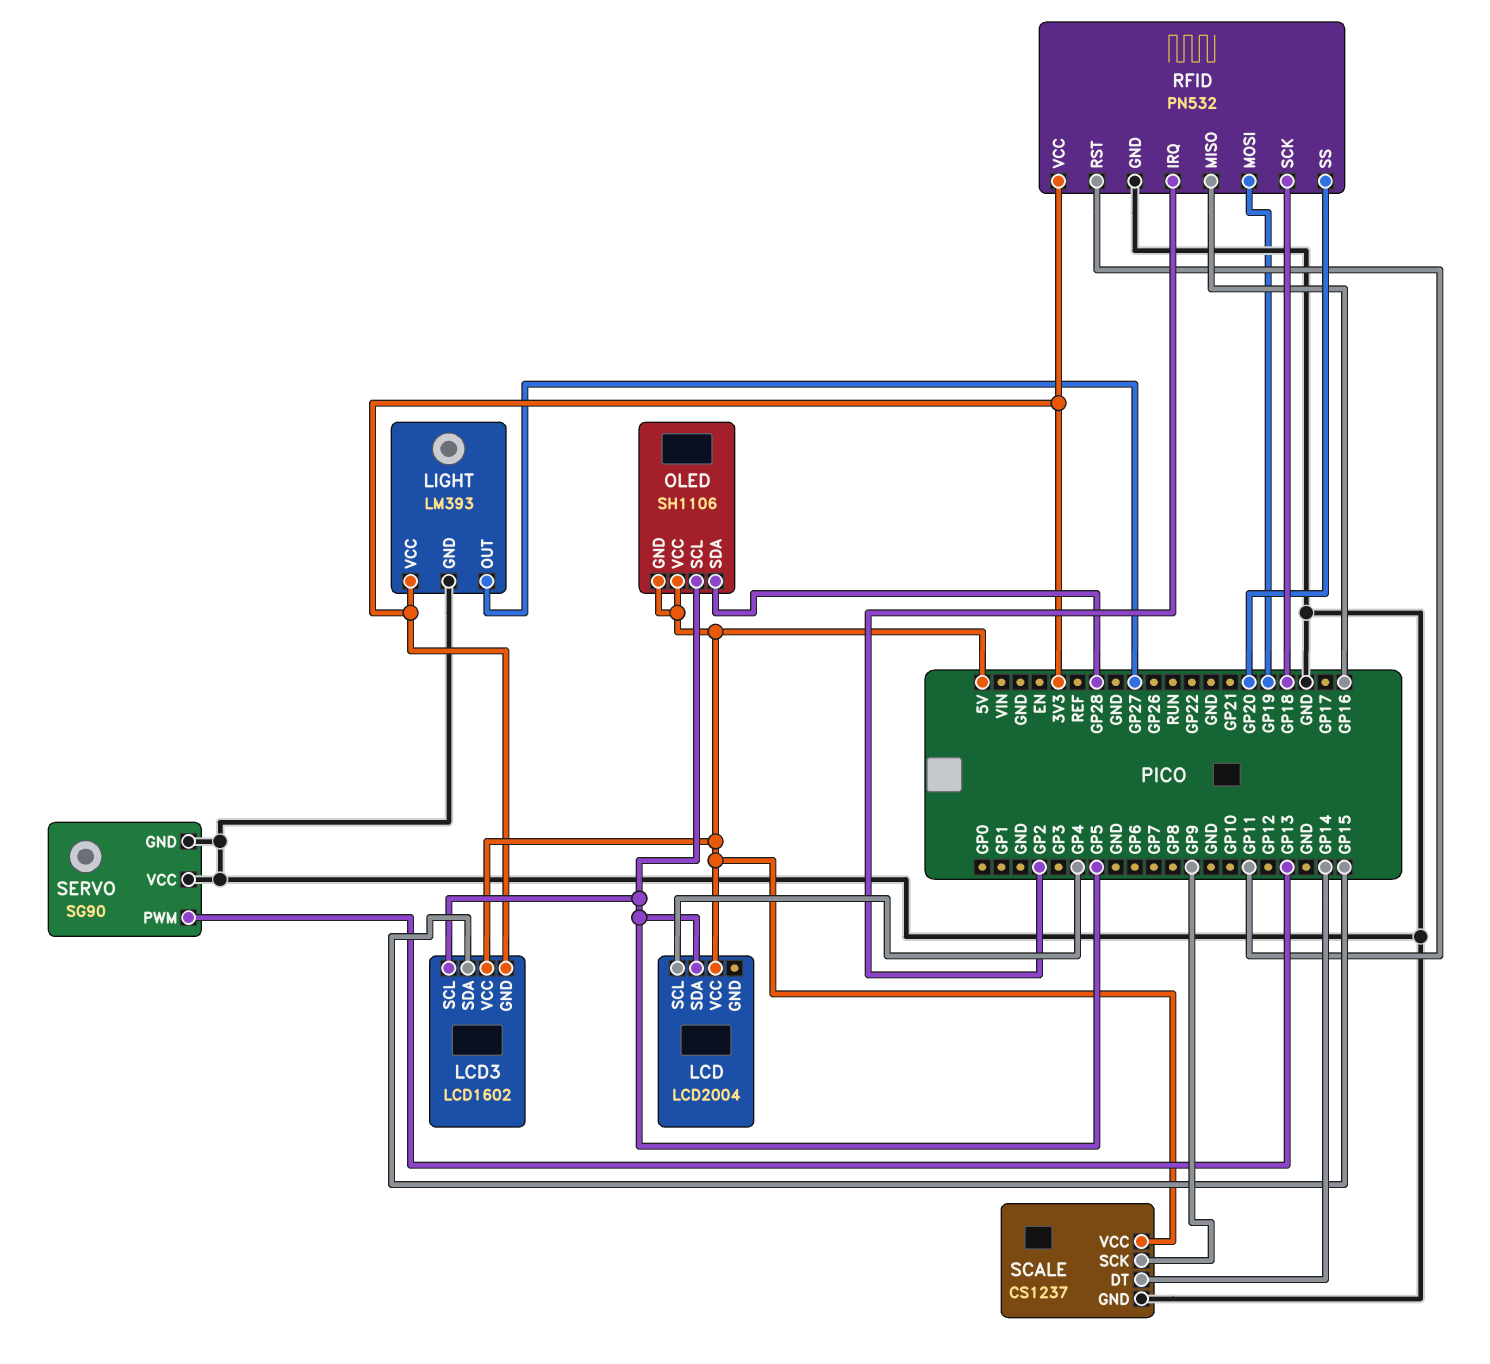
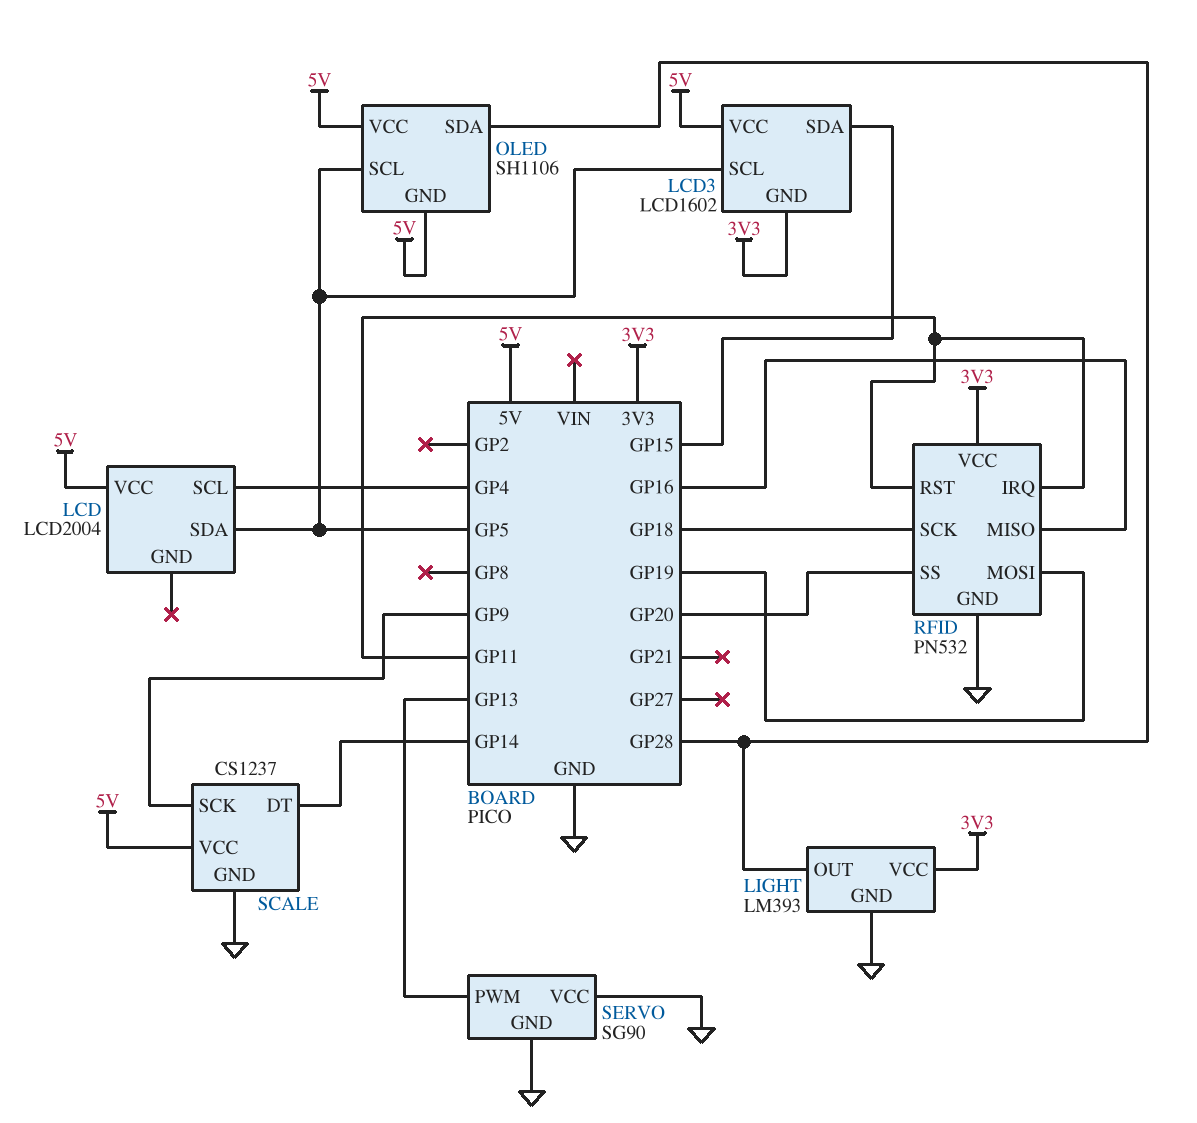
LIGHT pin OUT: GP27 -> GP28
RFID pin IRQ: GP2 -> GP11

